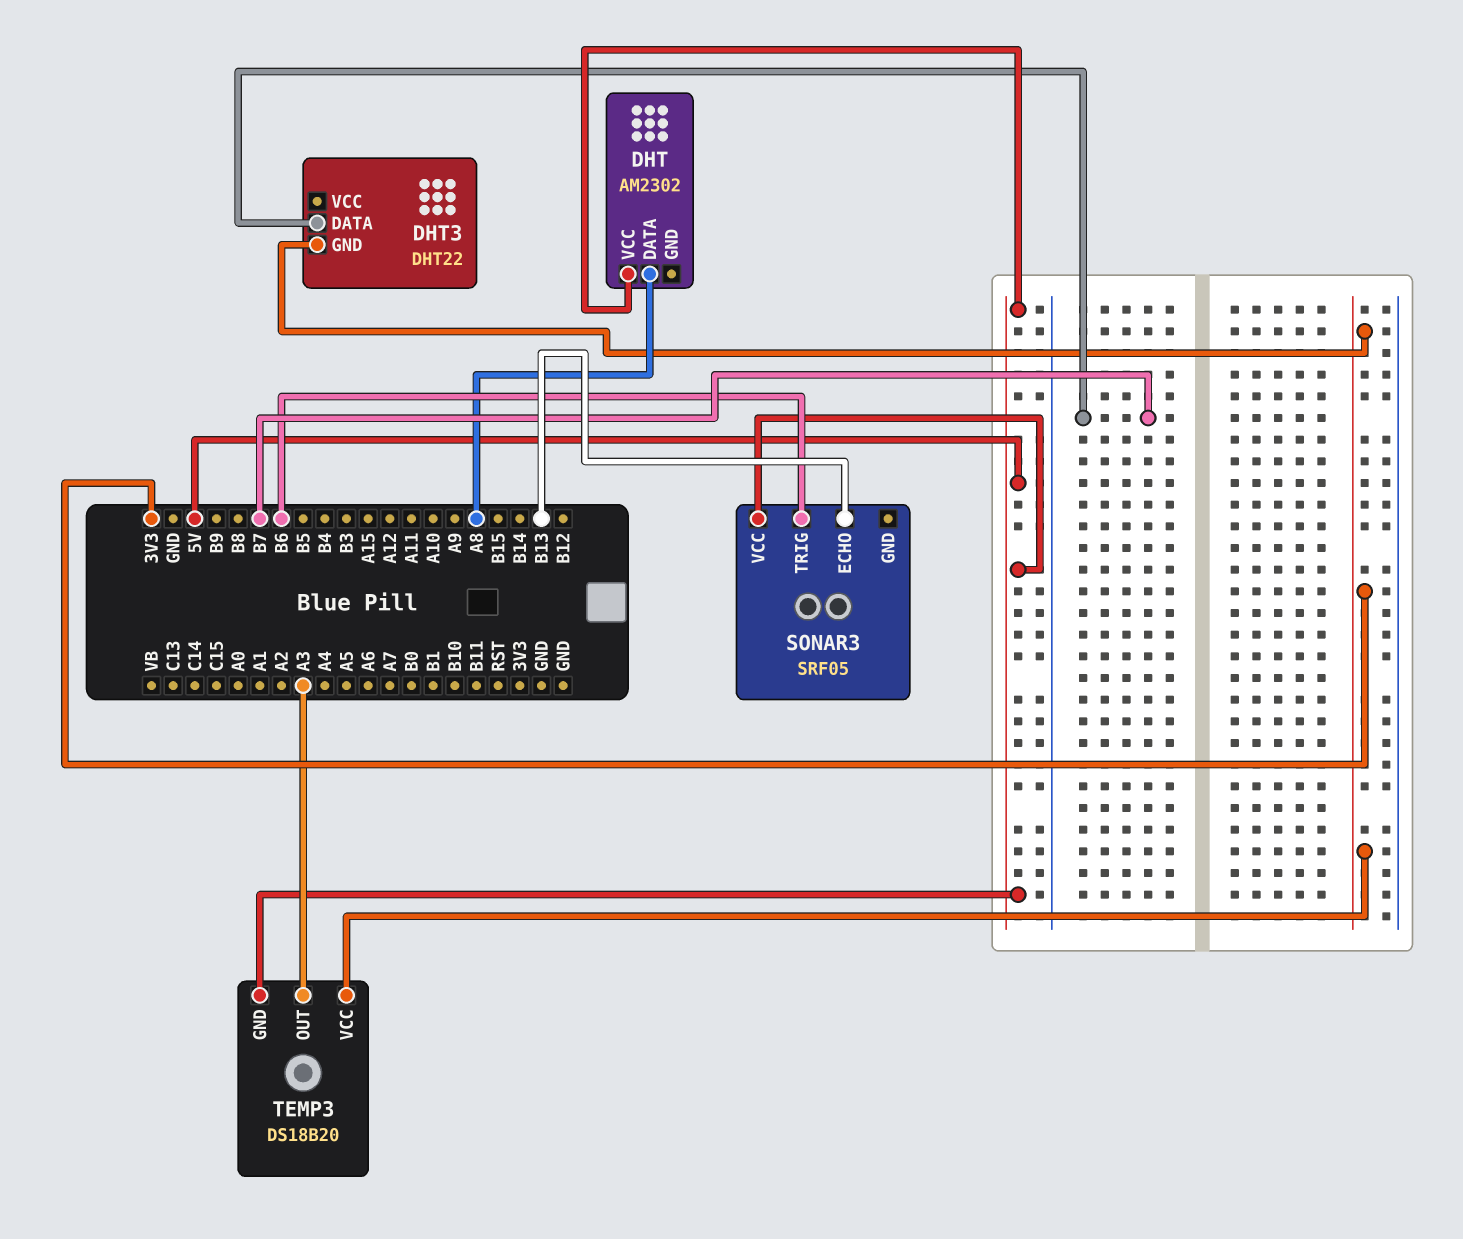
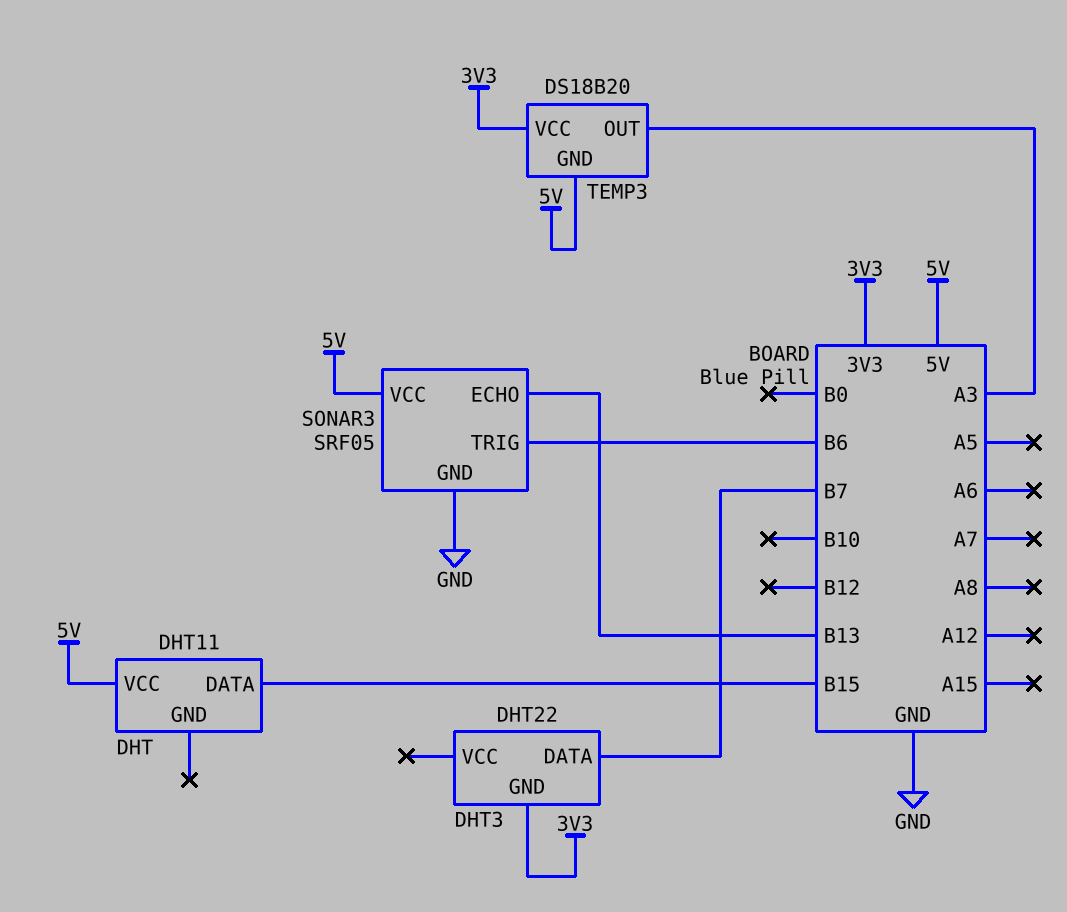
DHT: AM2302 -> DHT11
DHT pin DATA: A8 -> B15
SONAR3 pin GND: none -> GND

